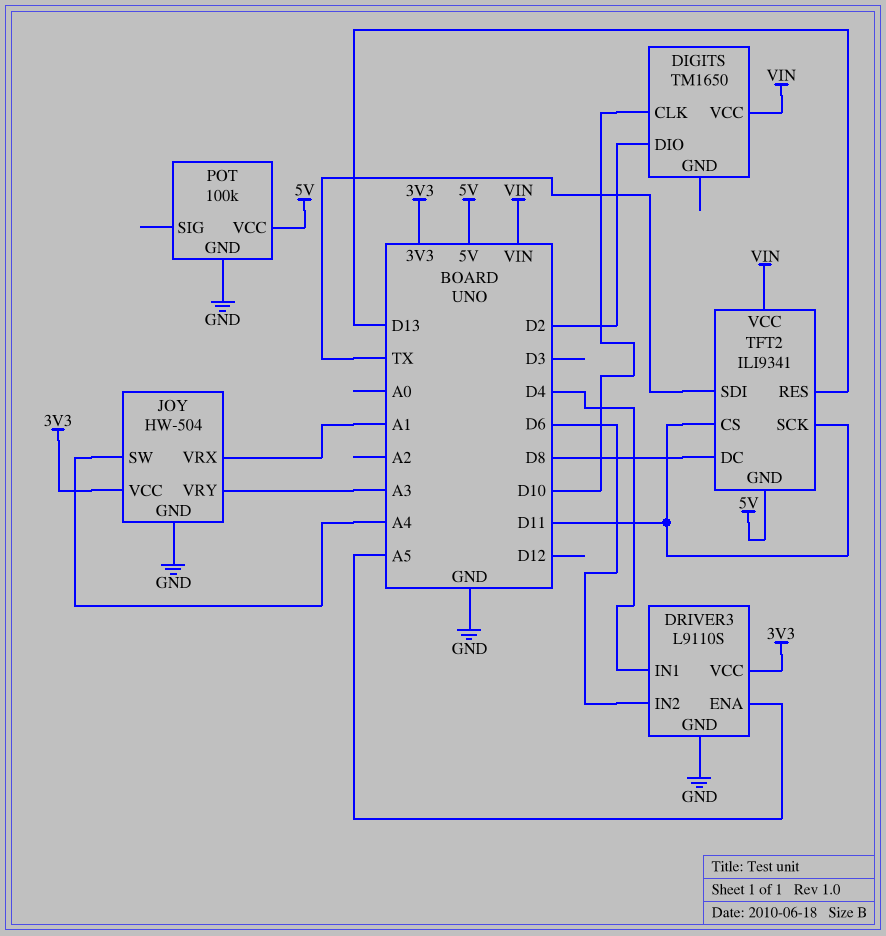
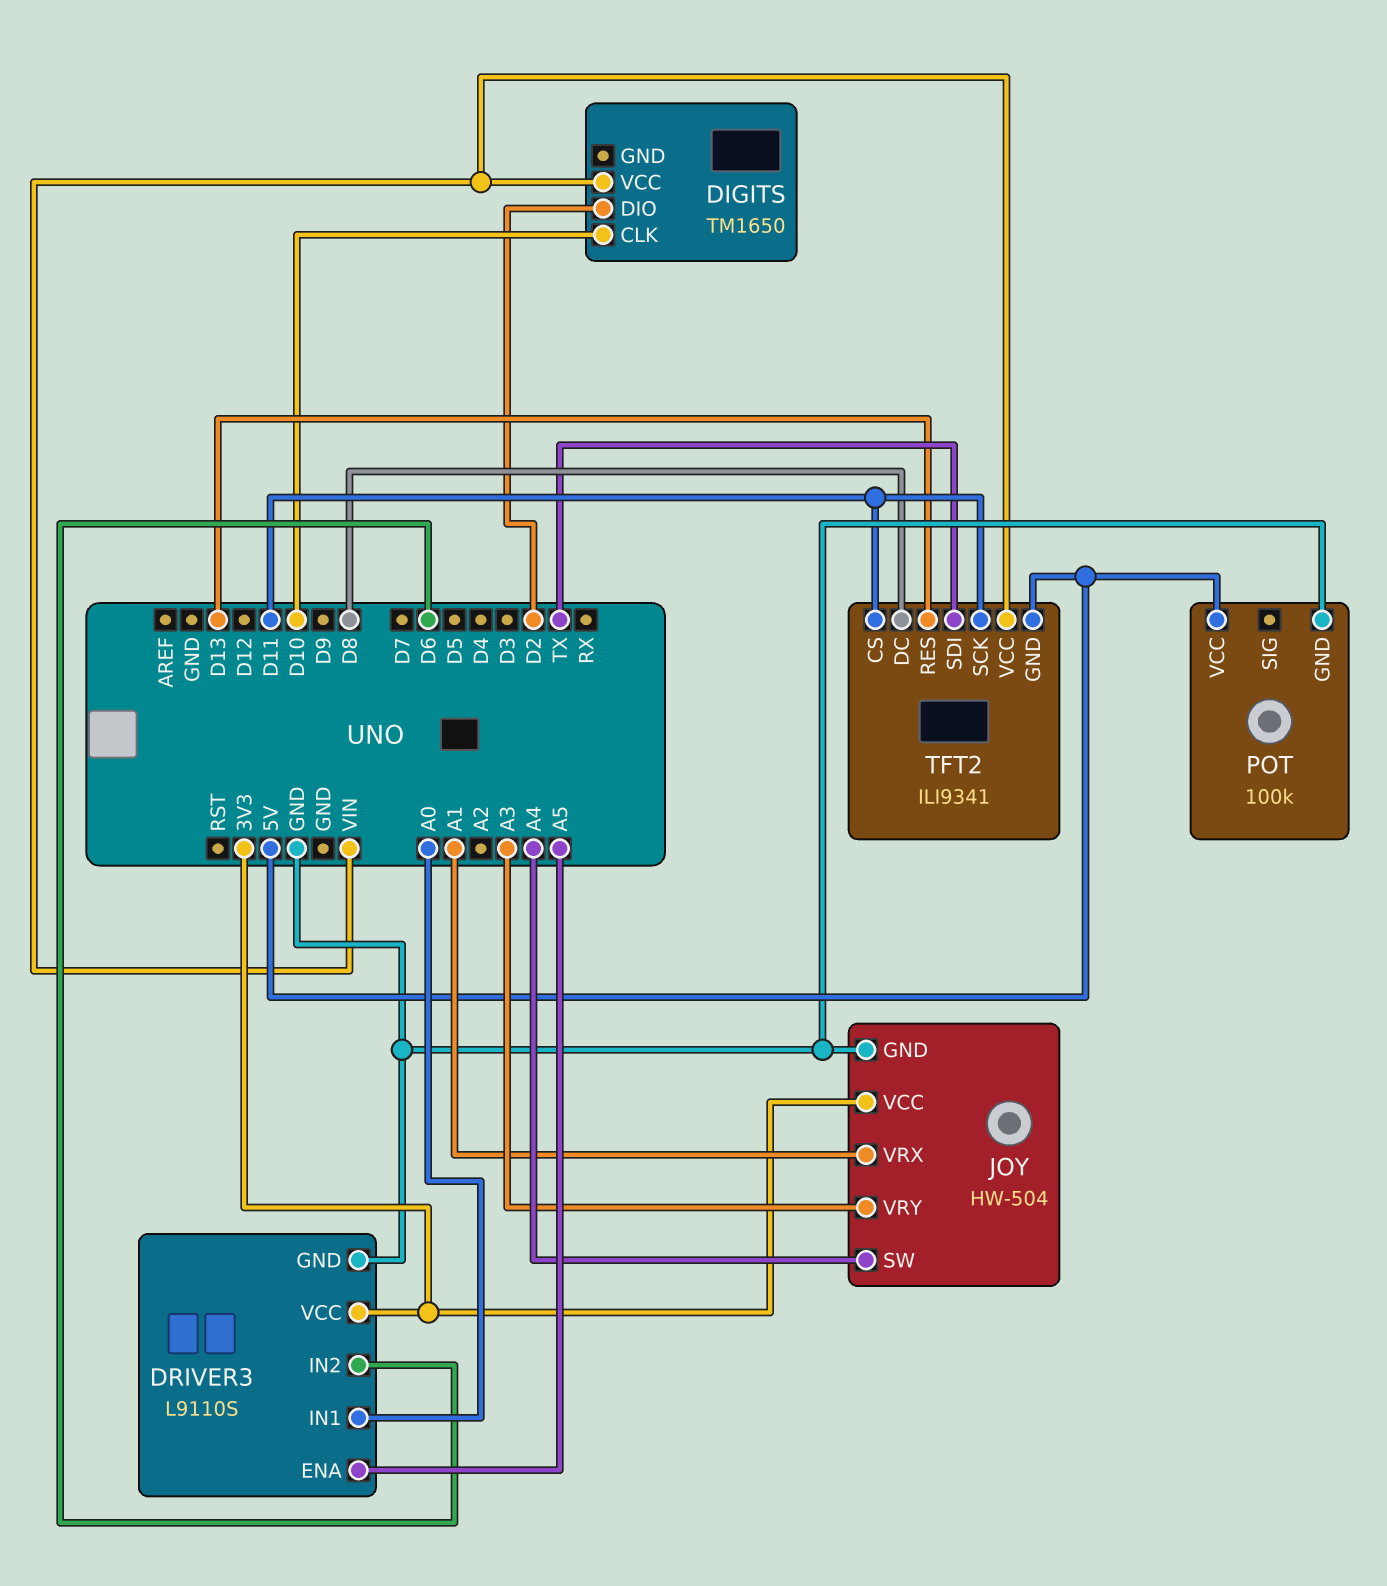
DRIVER3 pin IN1: D4 -> A0

